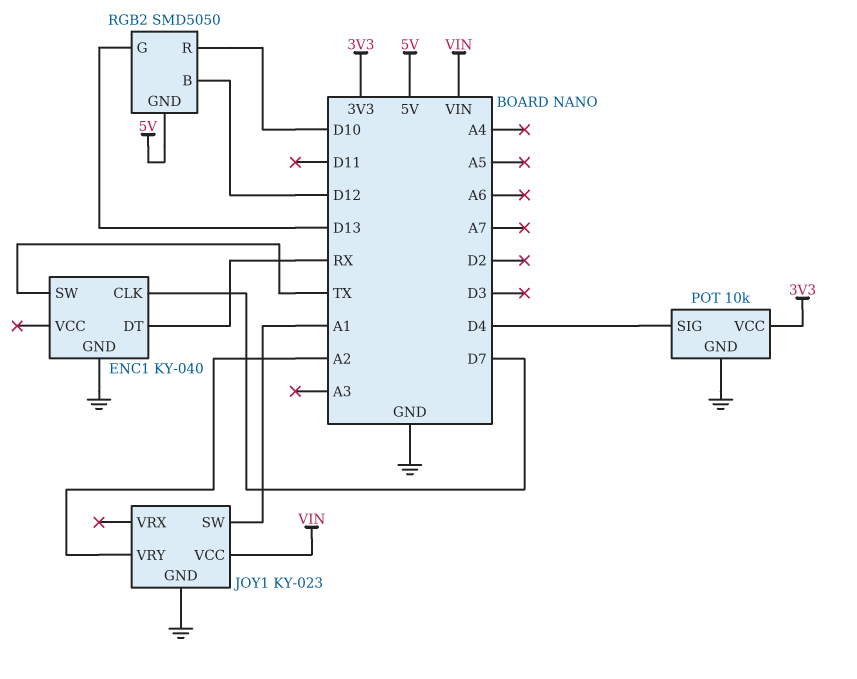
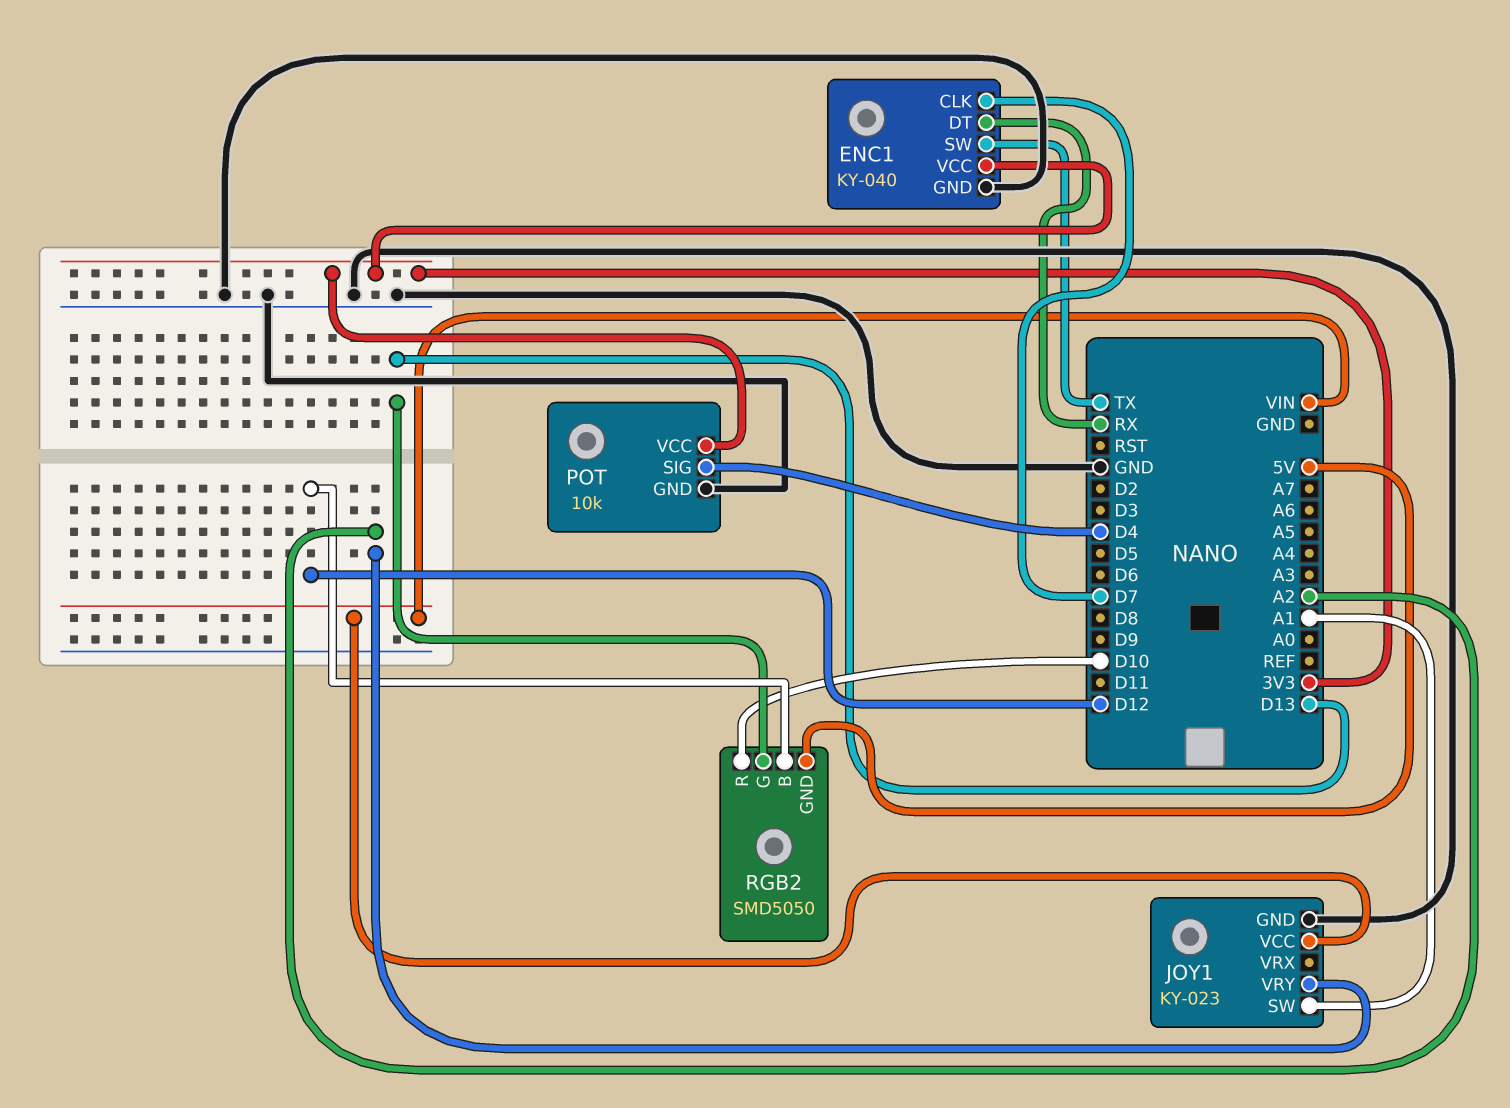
ENC1 pin VCC: none -> 3V3

